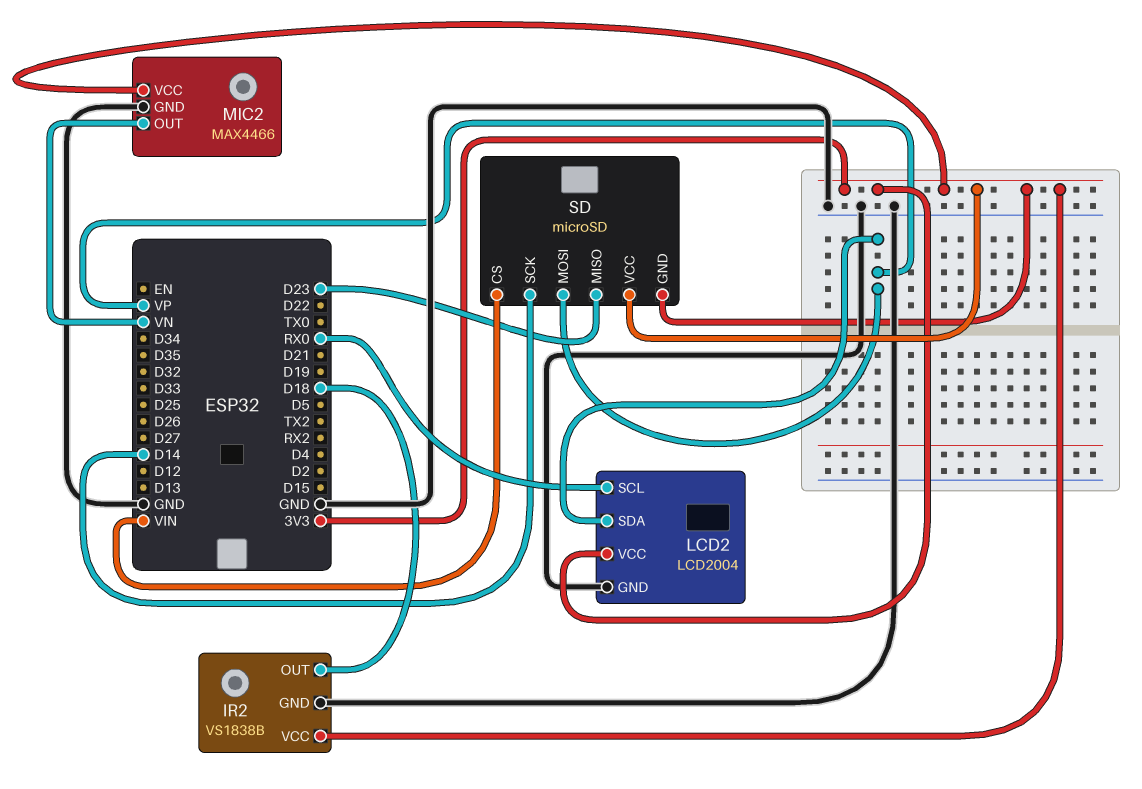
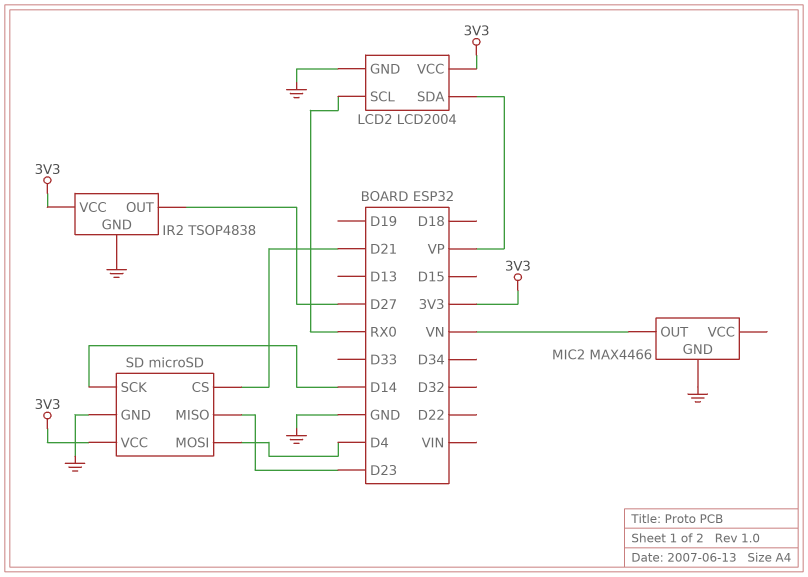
IR2: VS1838B -> TSOP4838
IR2 pin OUT: D18 -> D27
MIC2 pin VCC: 3V3 -> none
SD pin CS: VIN -> D21
SD pin GND: 3V3 -> GND
SD pin MOSI: VP -> D4

